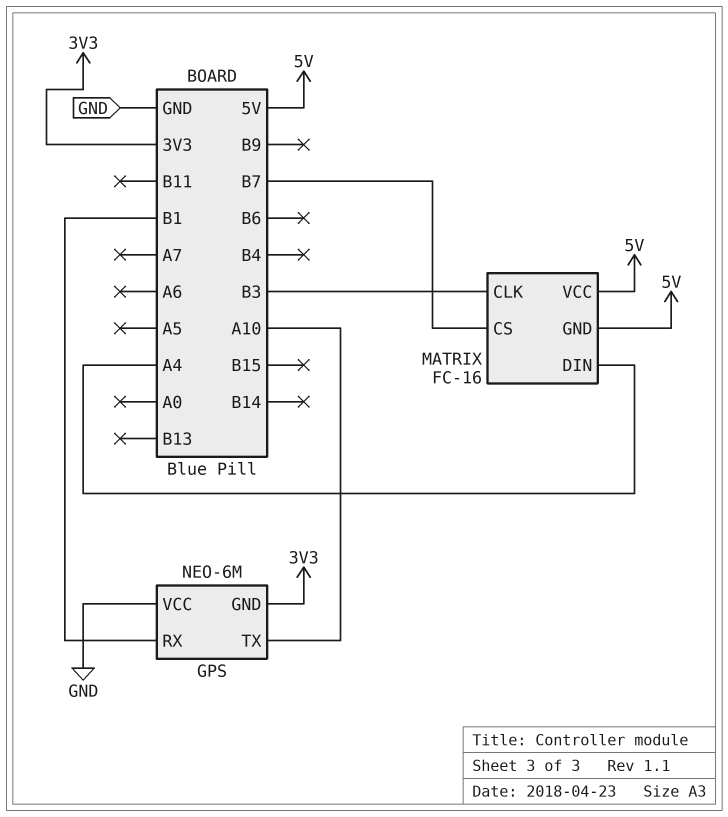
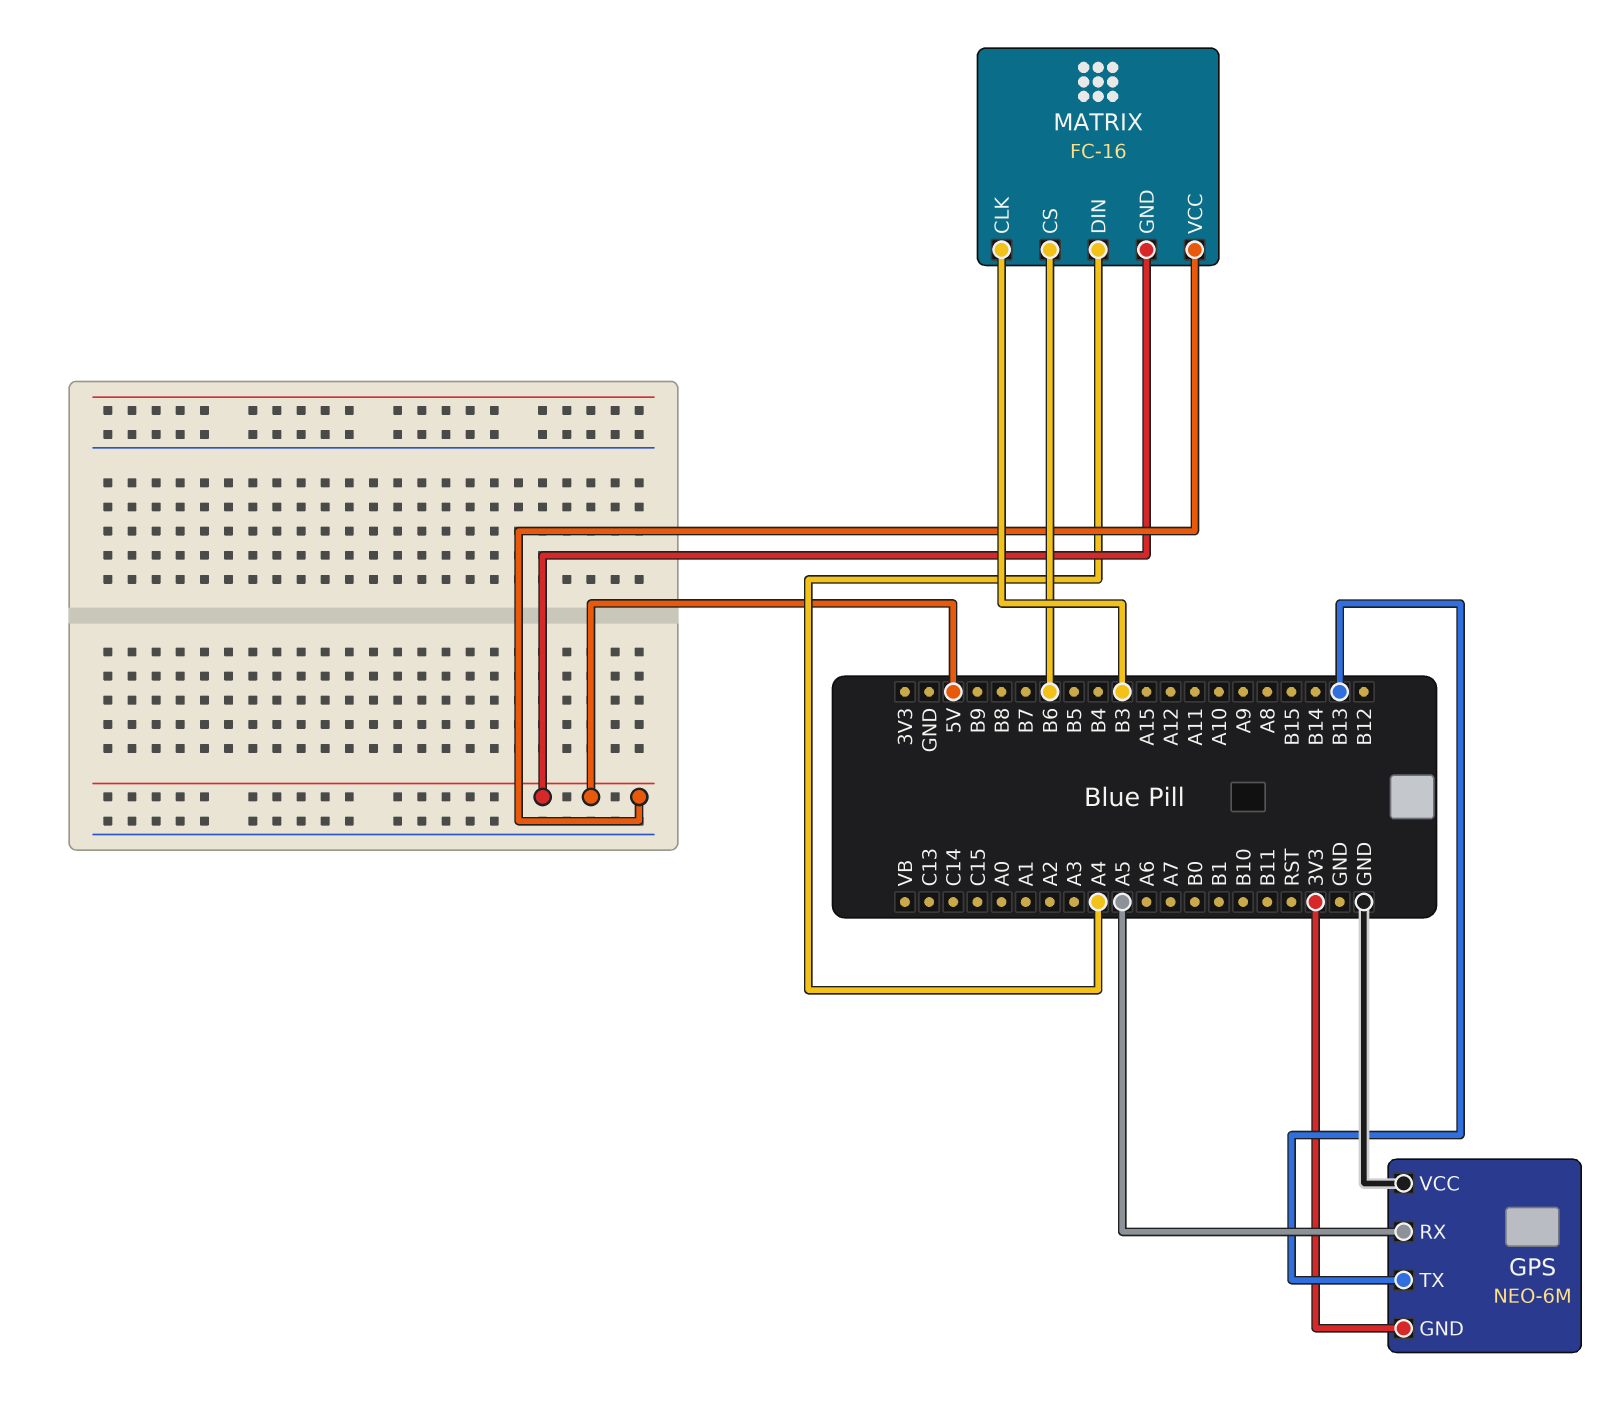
GPS pin RX: B1 -> A5
GPS pin TX: A10 -> B13
MATRIX pin CS: B7 -> B6

